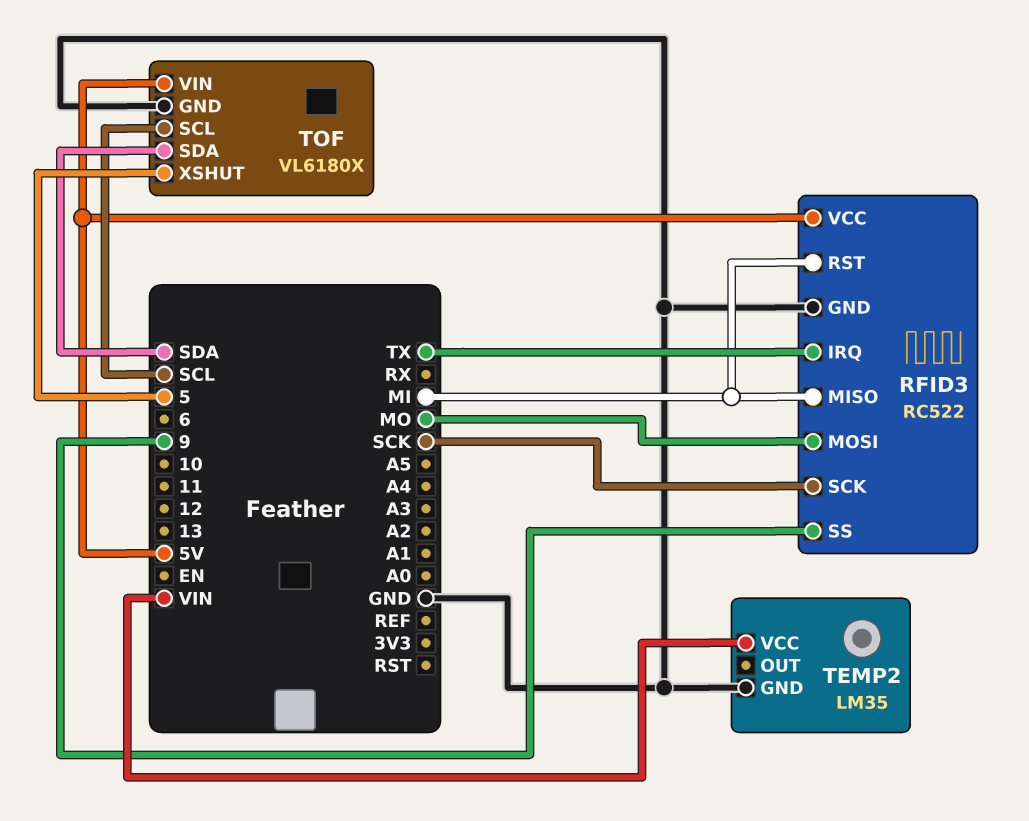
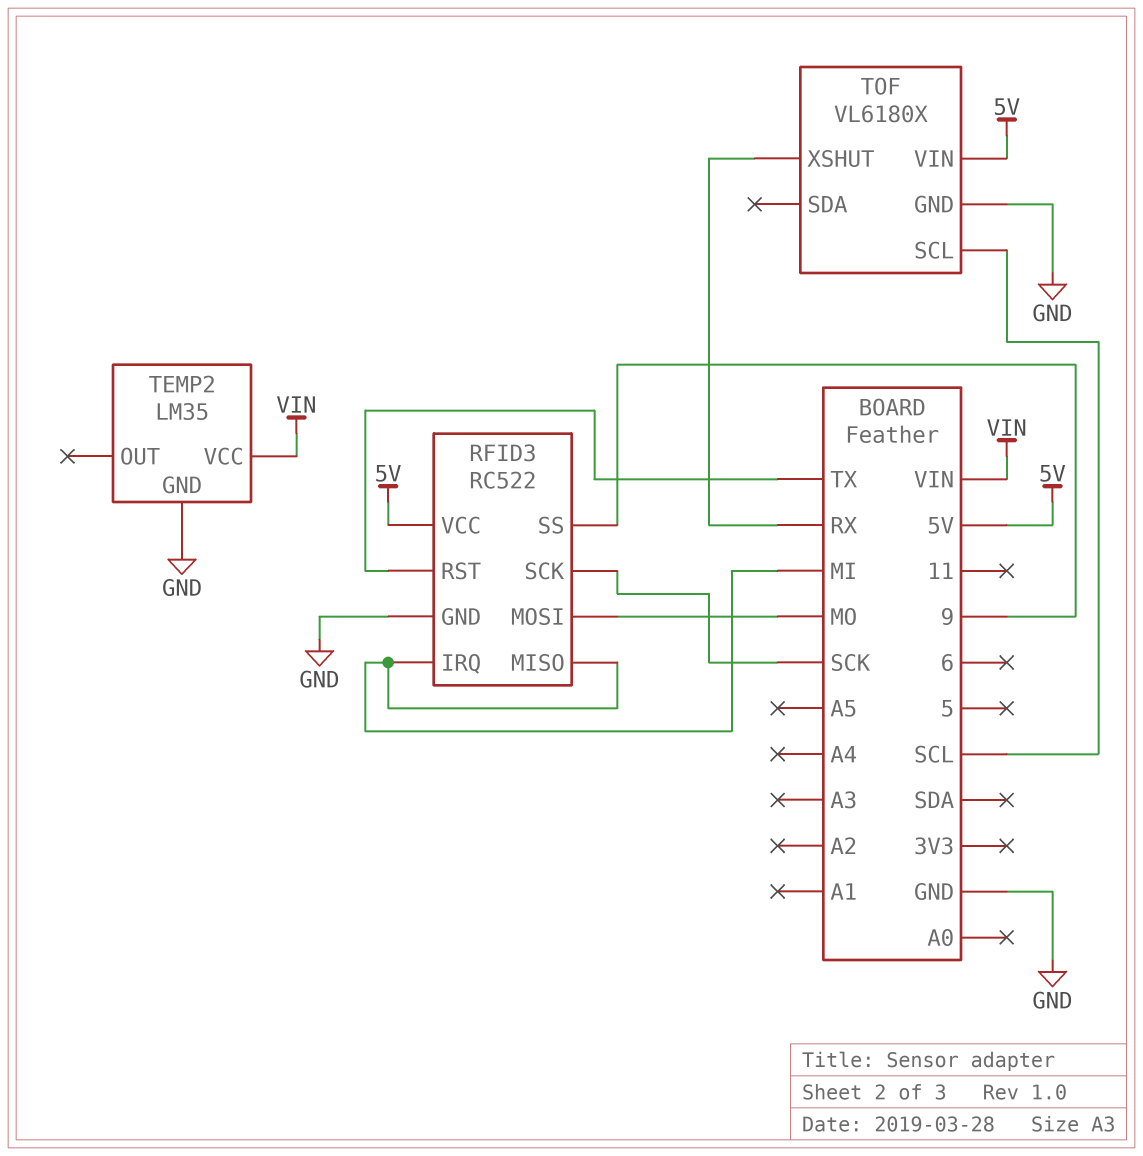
RFID3 pin IRQ: TX -> MI
RFID3 pin RST: MI -> TX
TOF pin SDA: SDA -> none
TOF pin XSHUT: 5 -> RX

